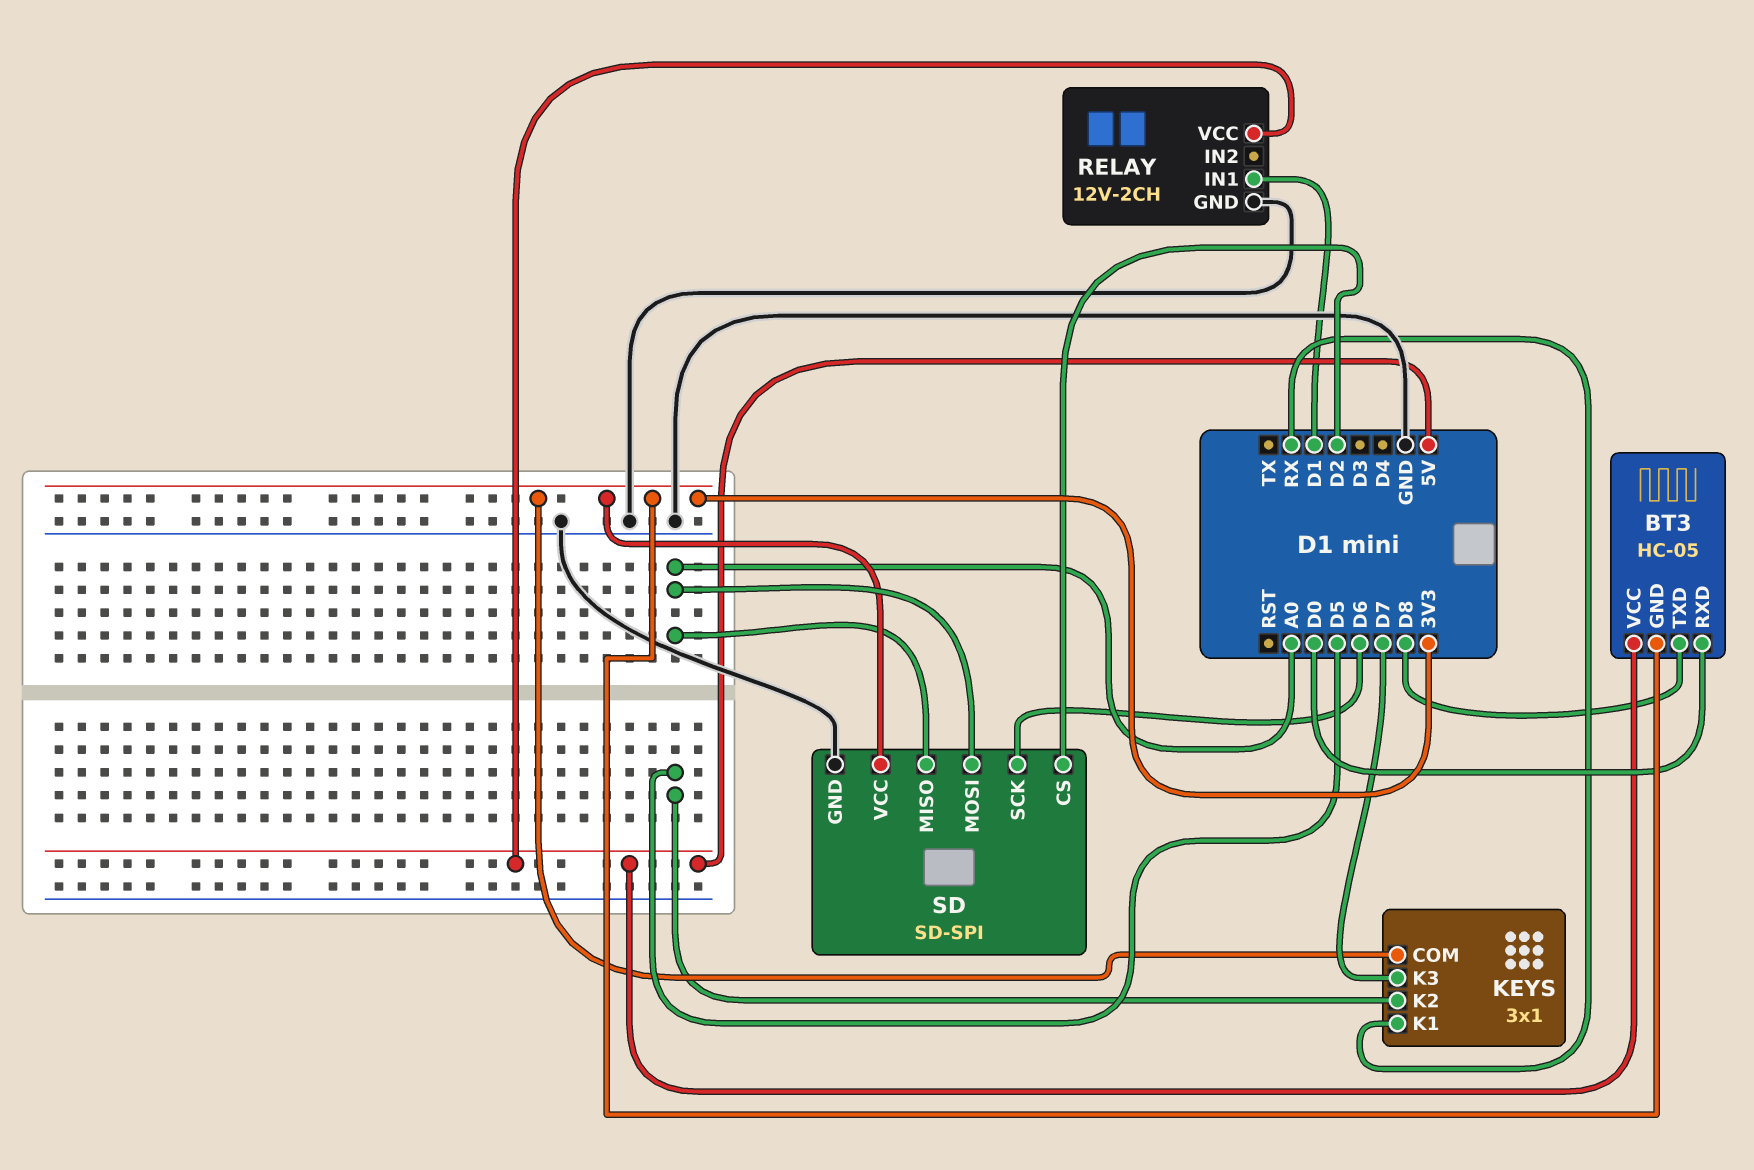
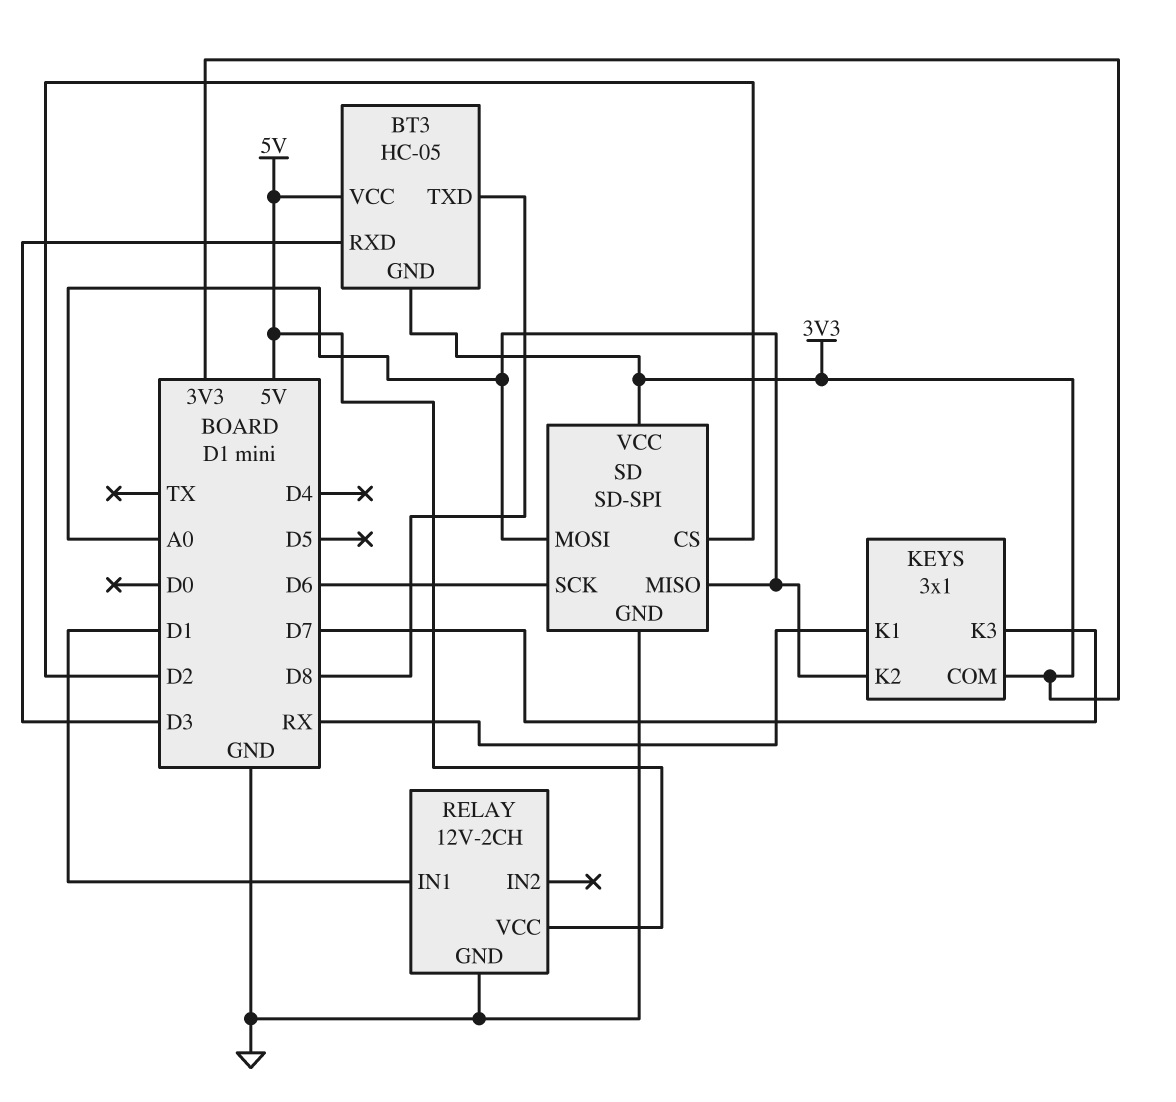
BT3 pin RXD: D0 -> D3
KEYS pin K2: D5 -> A0

